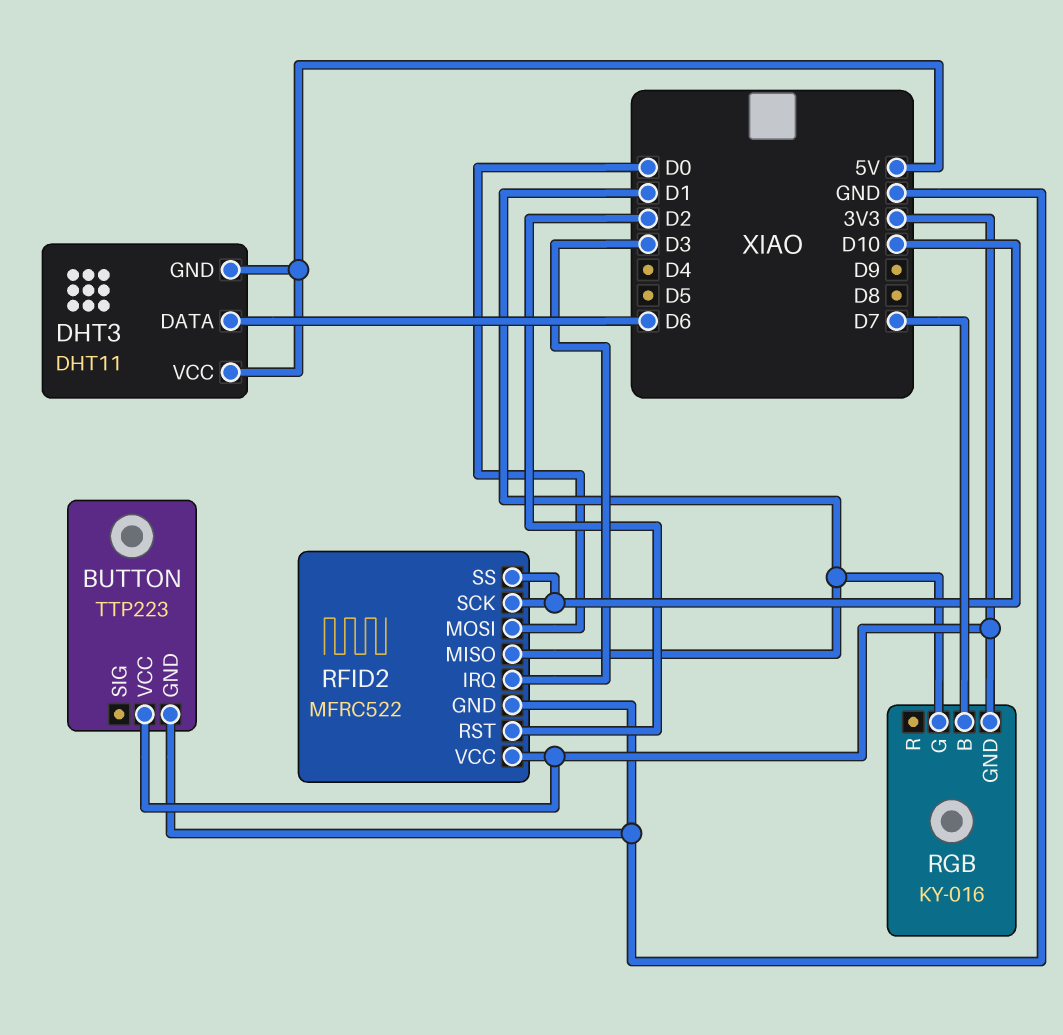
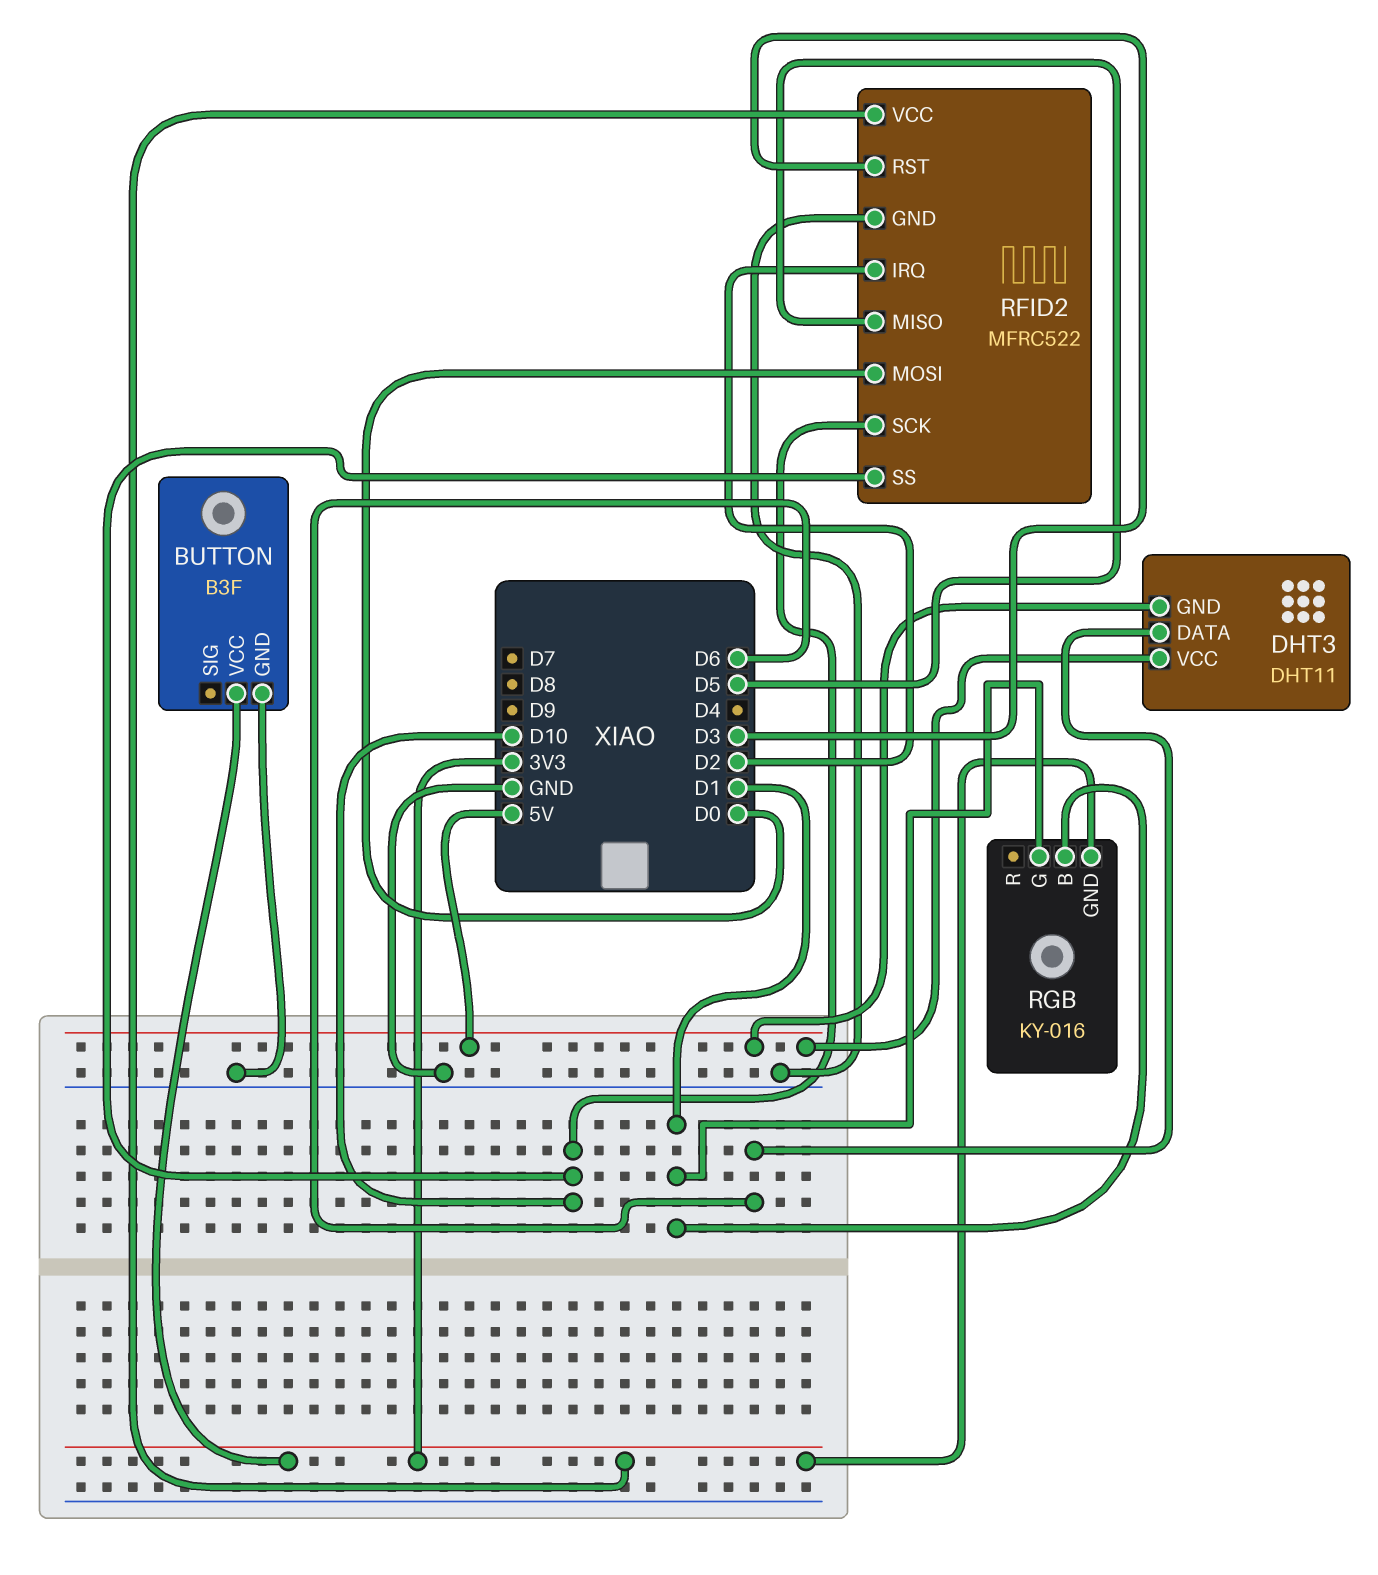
BUTTON: TTP223 -> B3F
RFID2 pin IRQ: D3 -> D2
RFID2 pin MISO: D1 -> D5
RFID2 pin RST: D2 -> D3
RGB pin B: D7 -> D1

